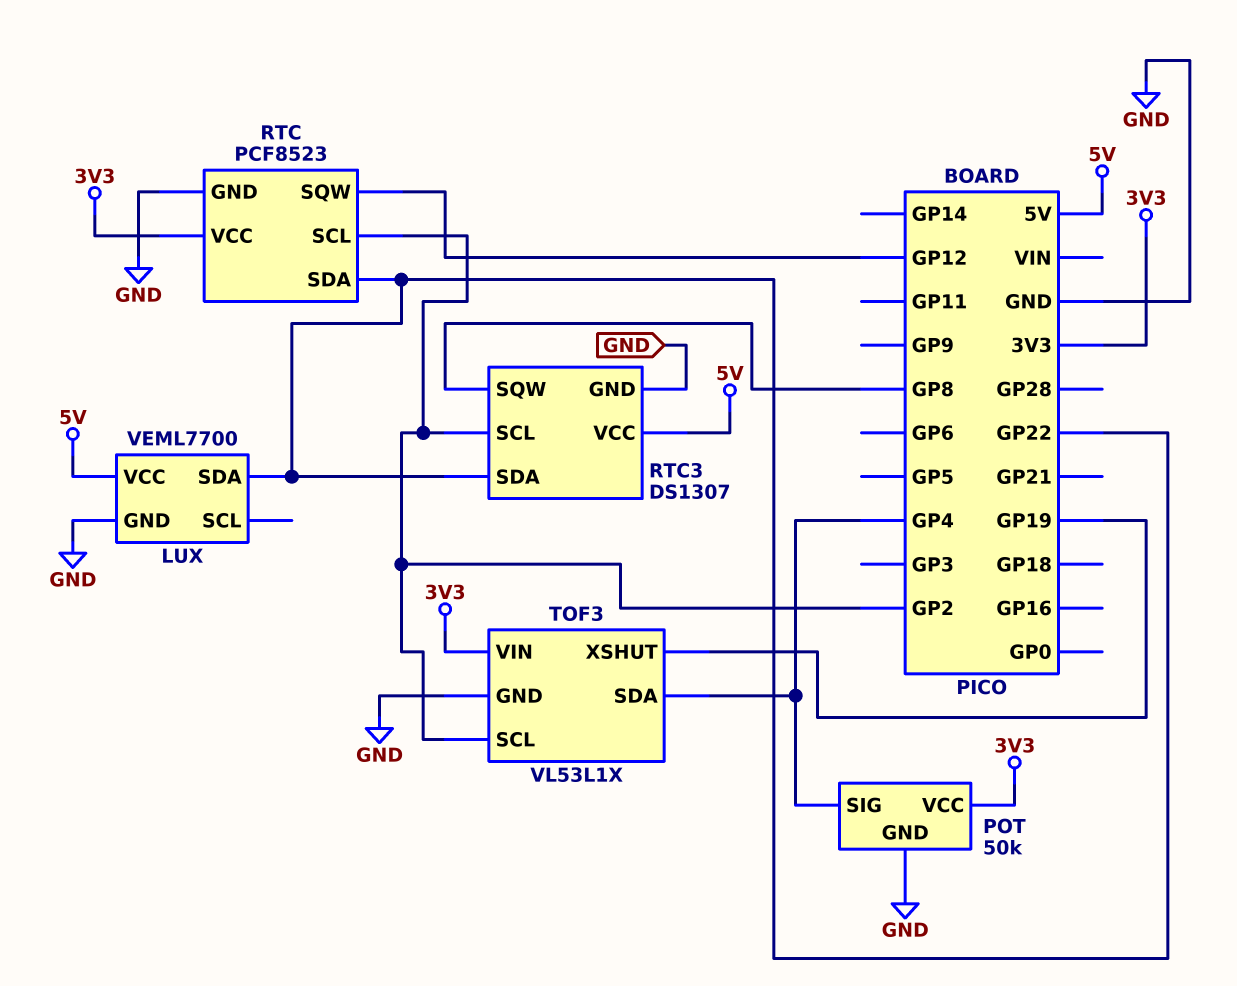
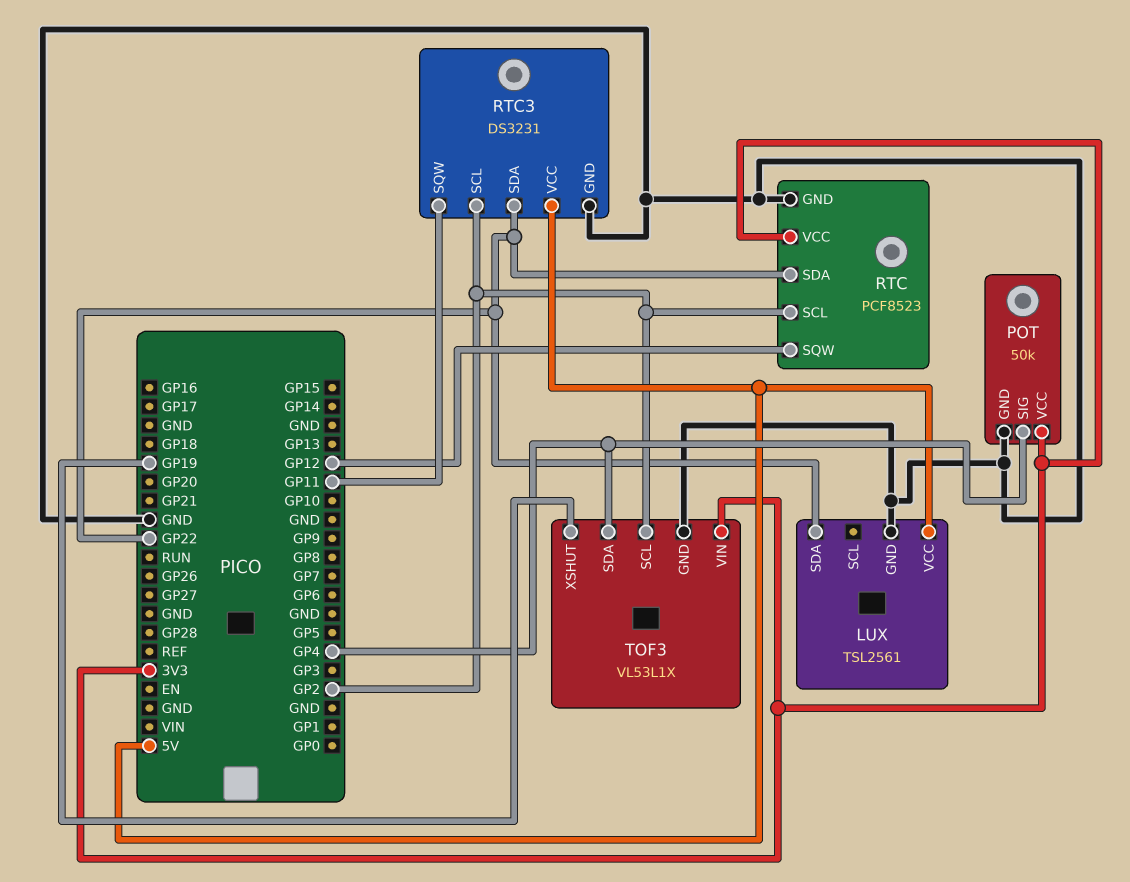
LUX: VEML7700 -> TSL2561
RTC3: DS1307 -> DS3231
RTC3 pin SQW: GP8 -> GP11

